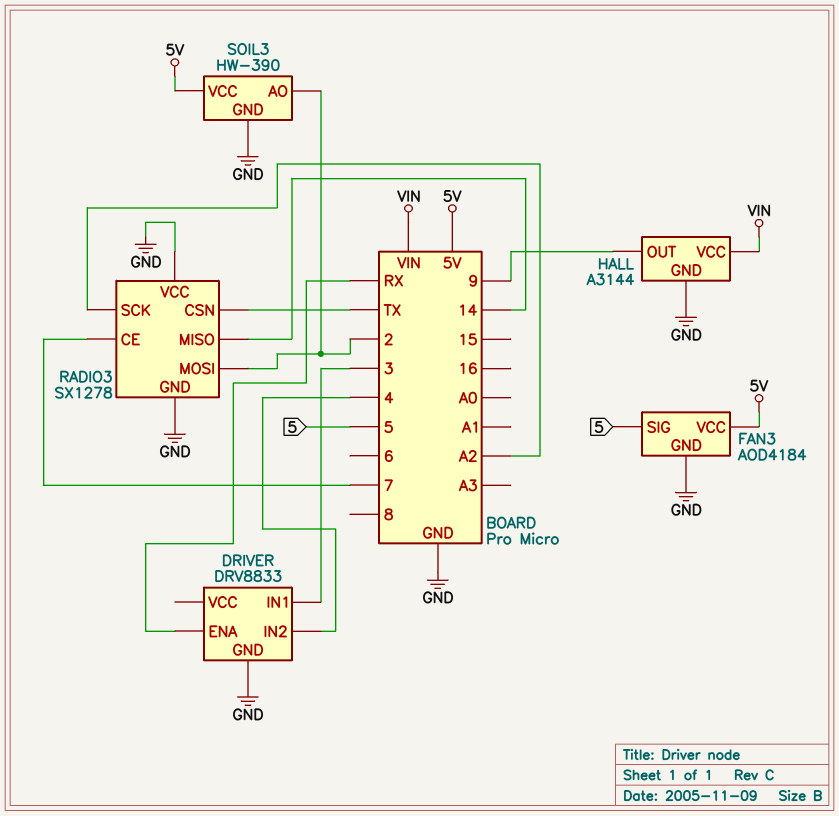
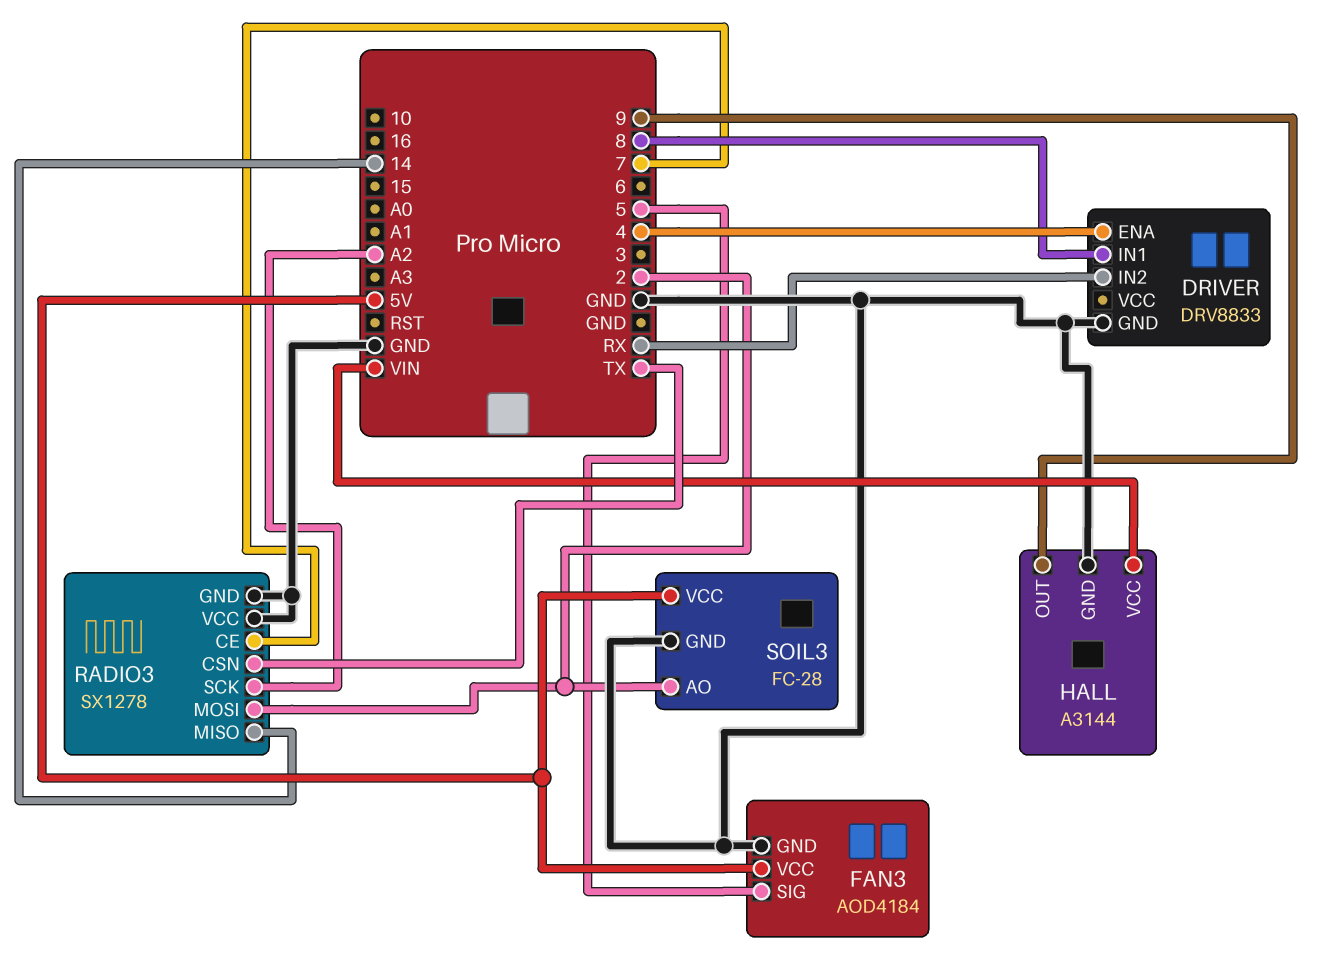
DRIVER pin ENA: RX -> 4
DRIVER pin IN1: 3 -> 8
DRIVER pin IN2: 4 -> RX
SOIL3: HW-390 -> FC-28

